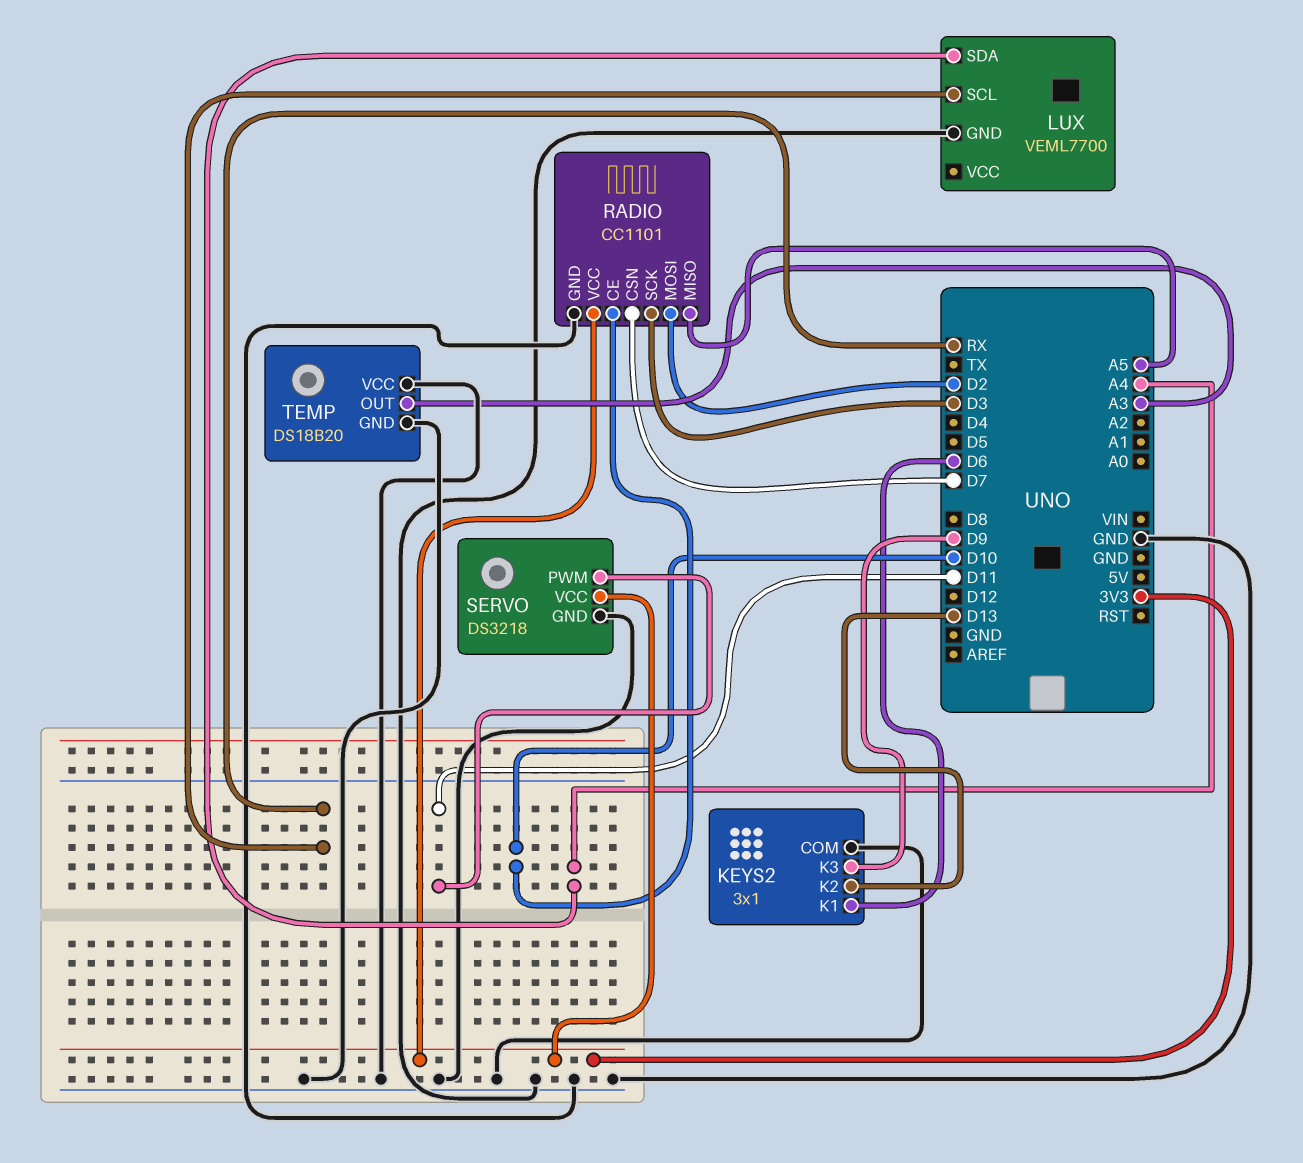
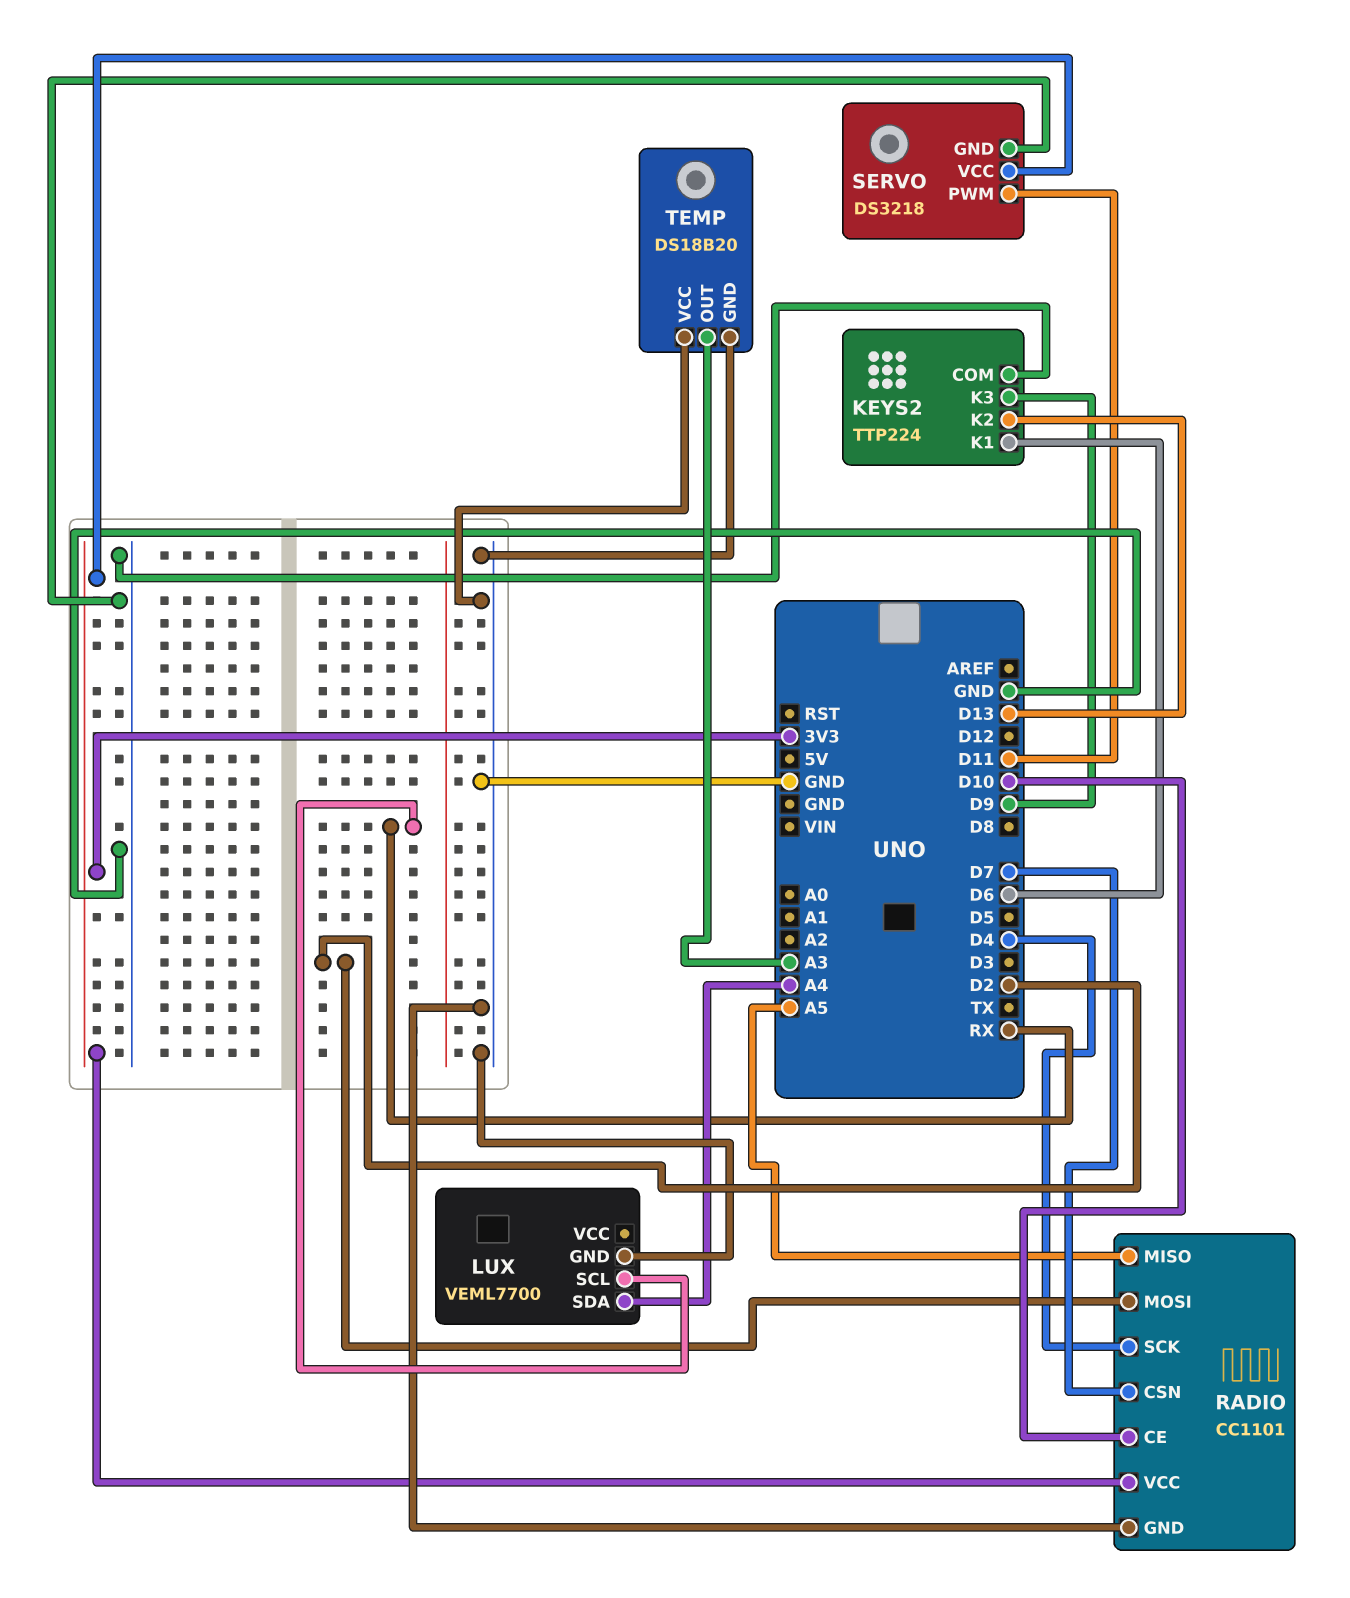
KEYS2: 3x1 -> TTP224
RADIO pin SCK: D3 -> D4

